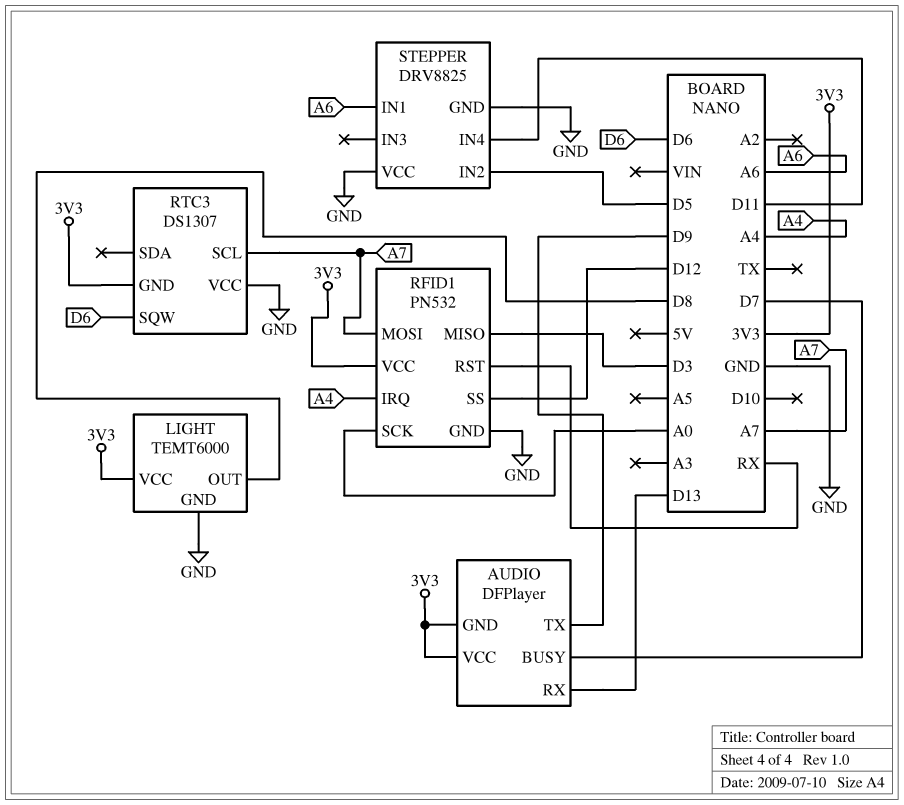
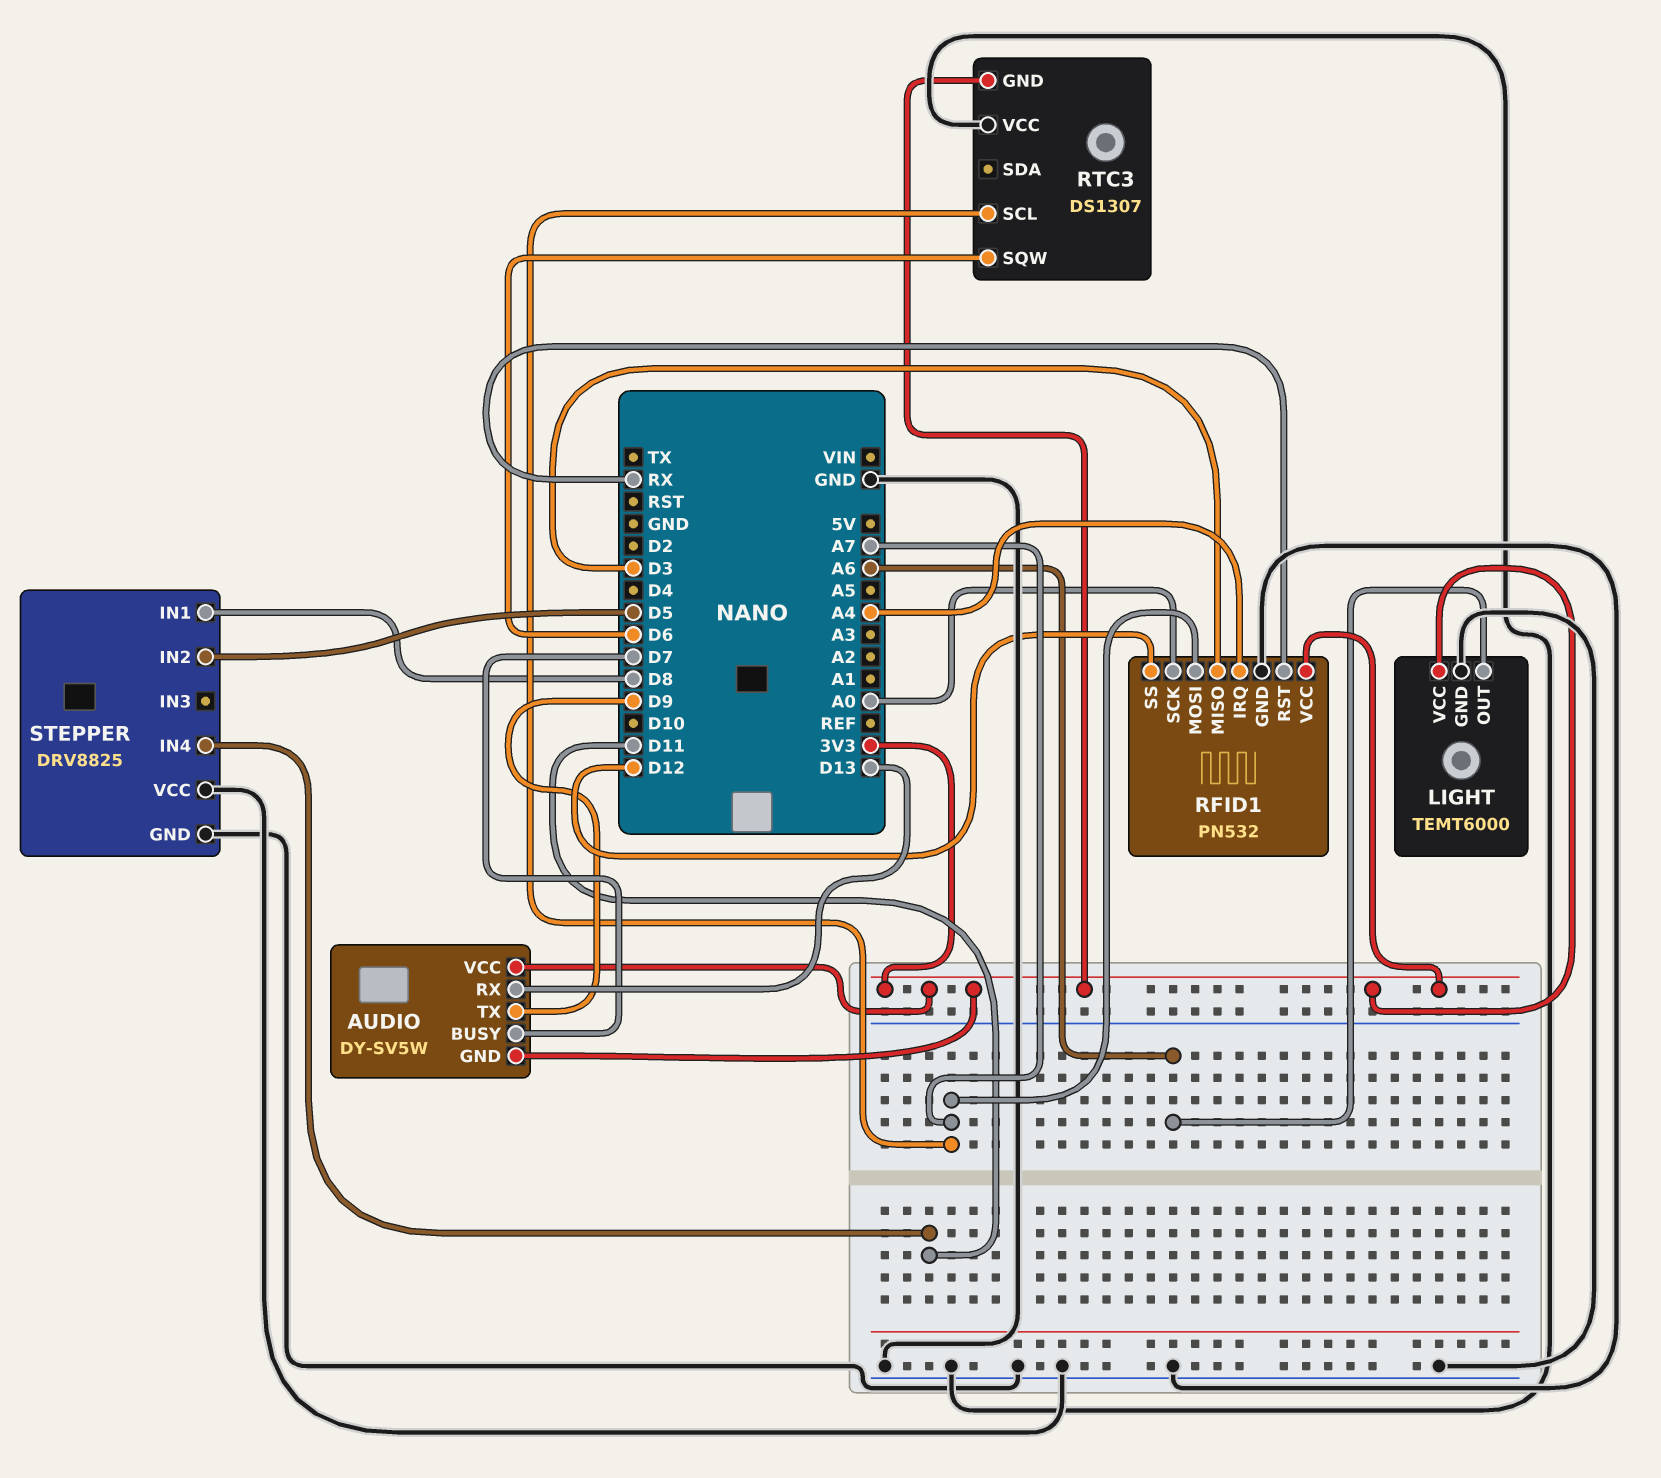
AUDIO: DFPlayer -> DY-SV5W
LIGHT pin OUT: D8 -> A6
STEPPER pin IN1: A6 -> D8

